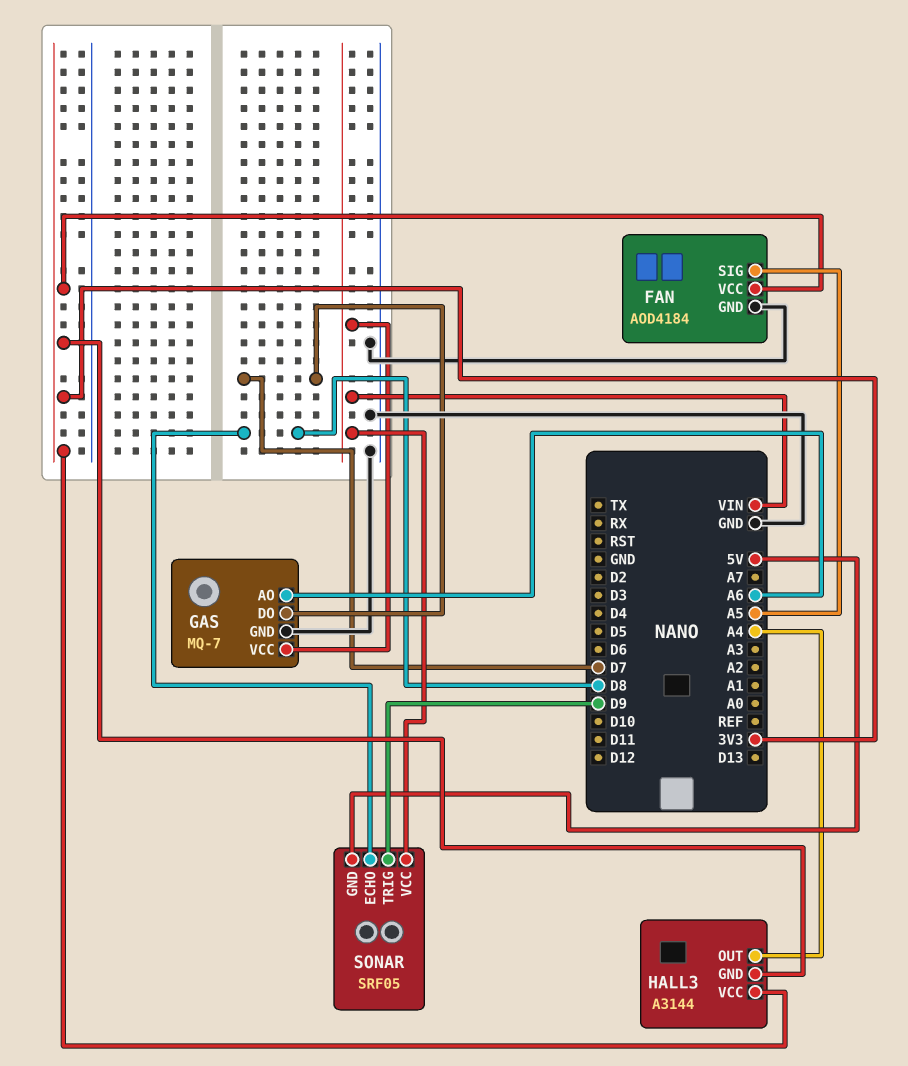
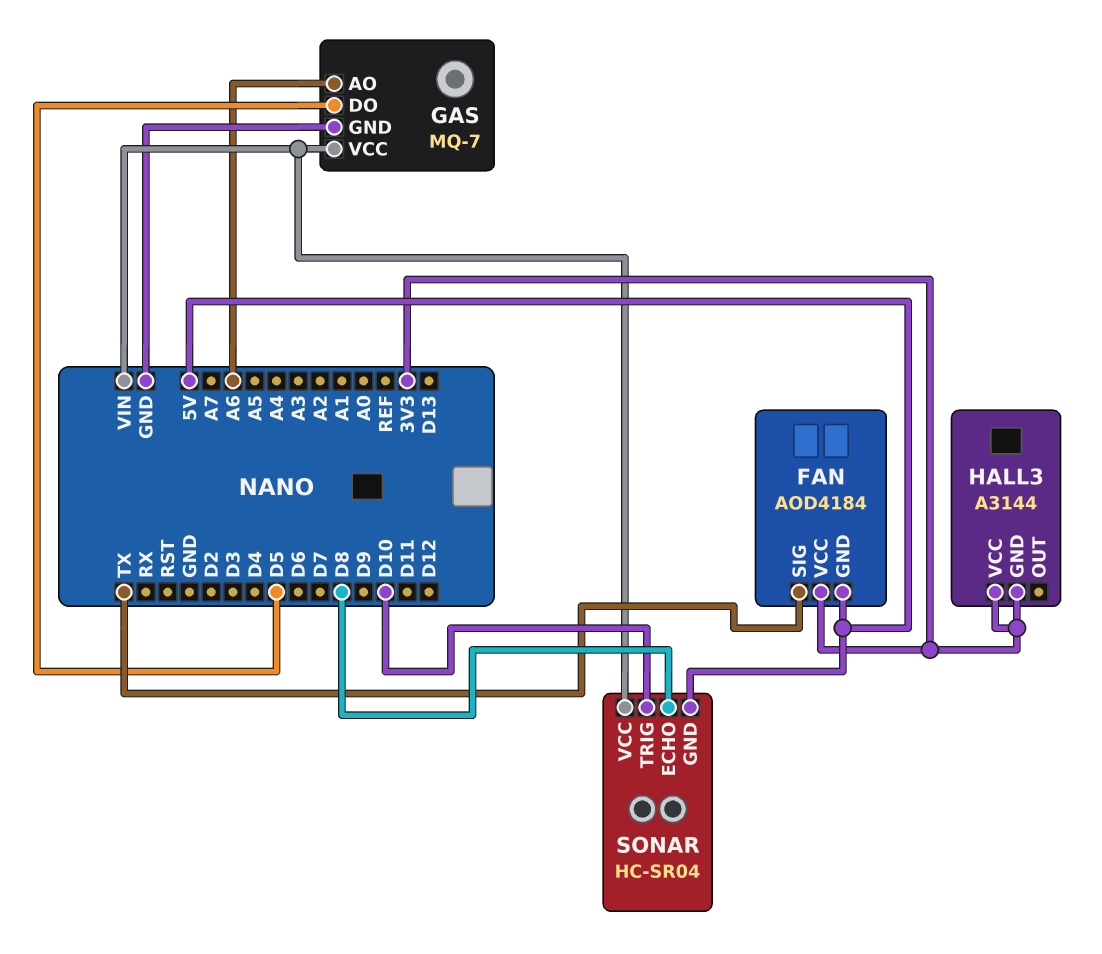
FAN pin GND: GND -> 5V
FAN pin SIG: A5 -> TX
GAS pin DO: D7 -> D5
HALL3 pin OUT: A4 -> none
SONAR: SRF05 -> HC-SR04
SONAR pin TRIG: D9 -> D10

